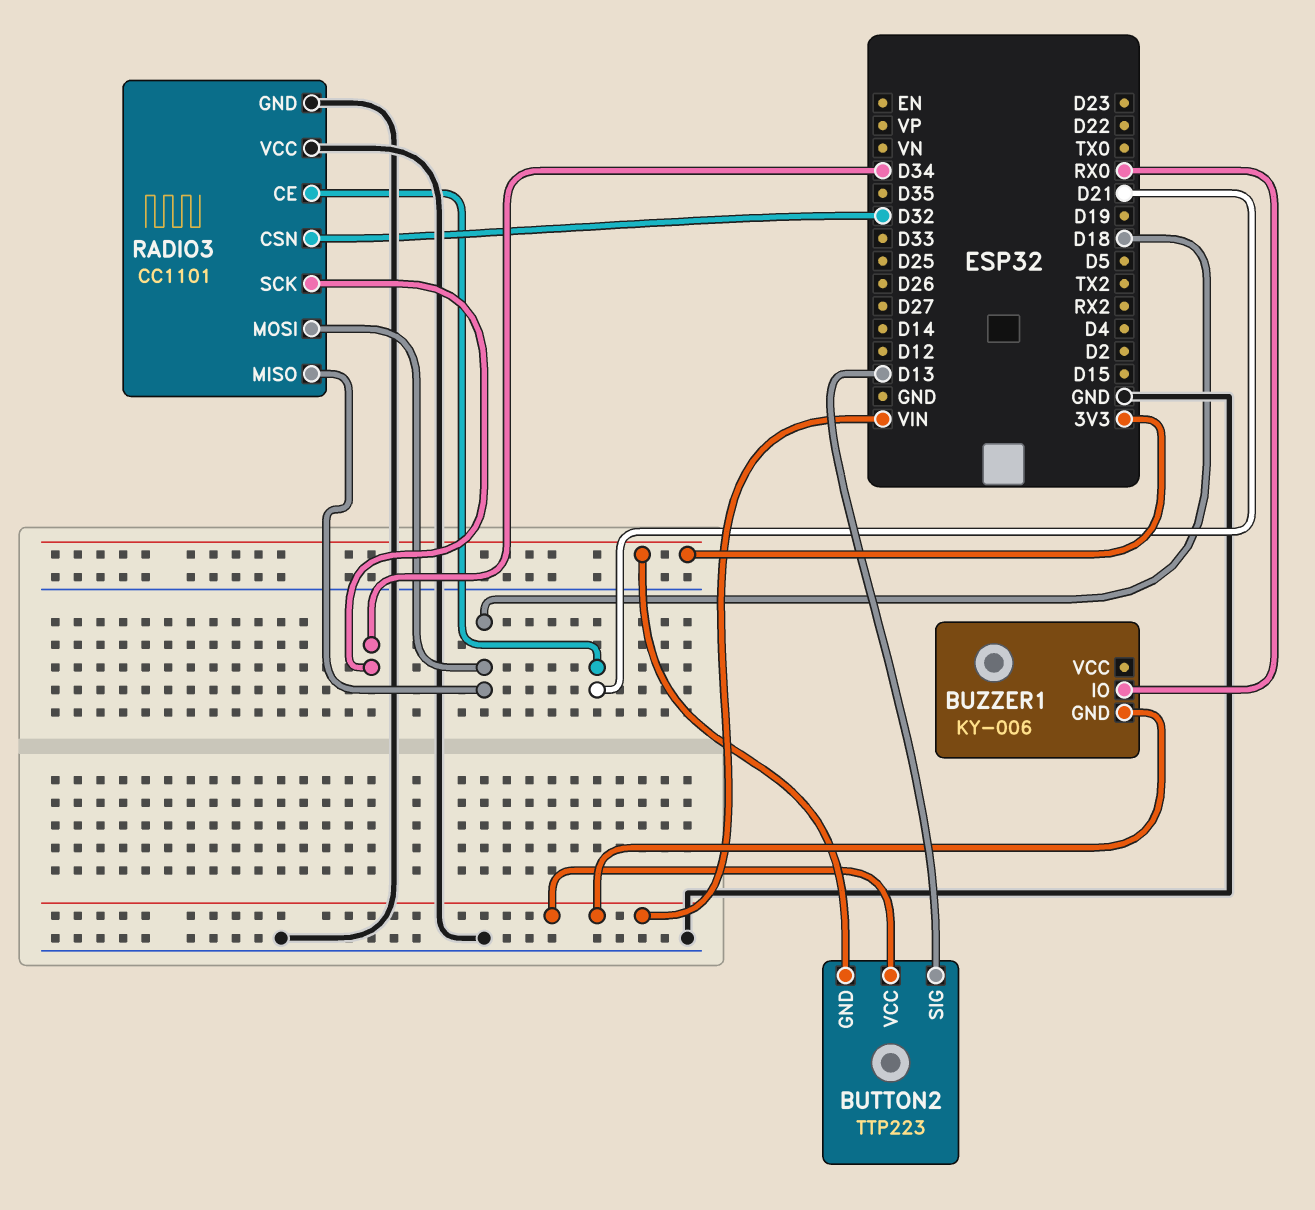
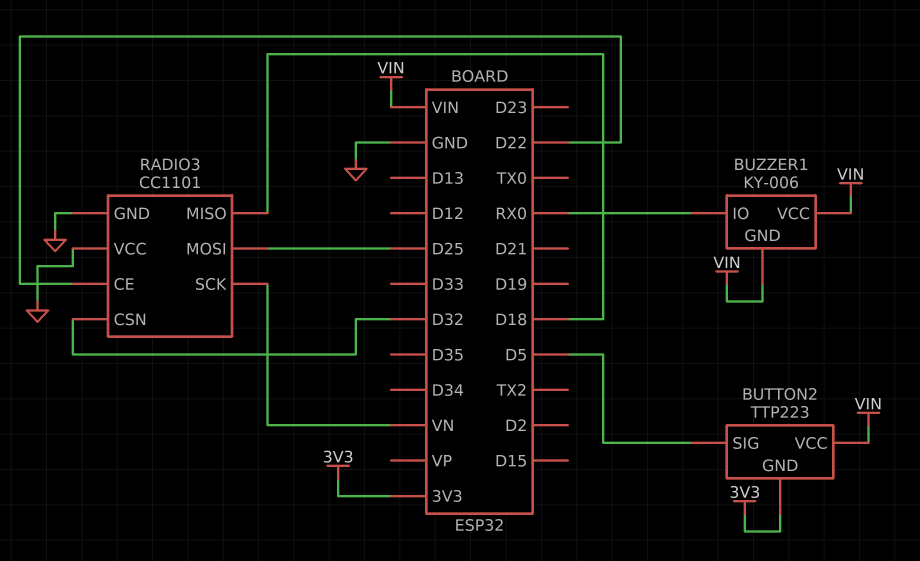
BUTTON2 pin SIG: D13 -> D5
BUZZER1 pin VCC: none -> VIN
RADIO3 pin CE: D21 -> D22
RADIO3 pin MOSI: D18 -> D25
RADIO3 pin SCK: D34 -> VN

